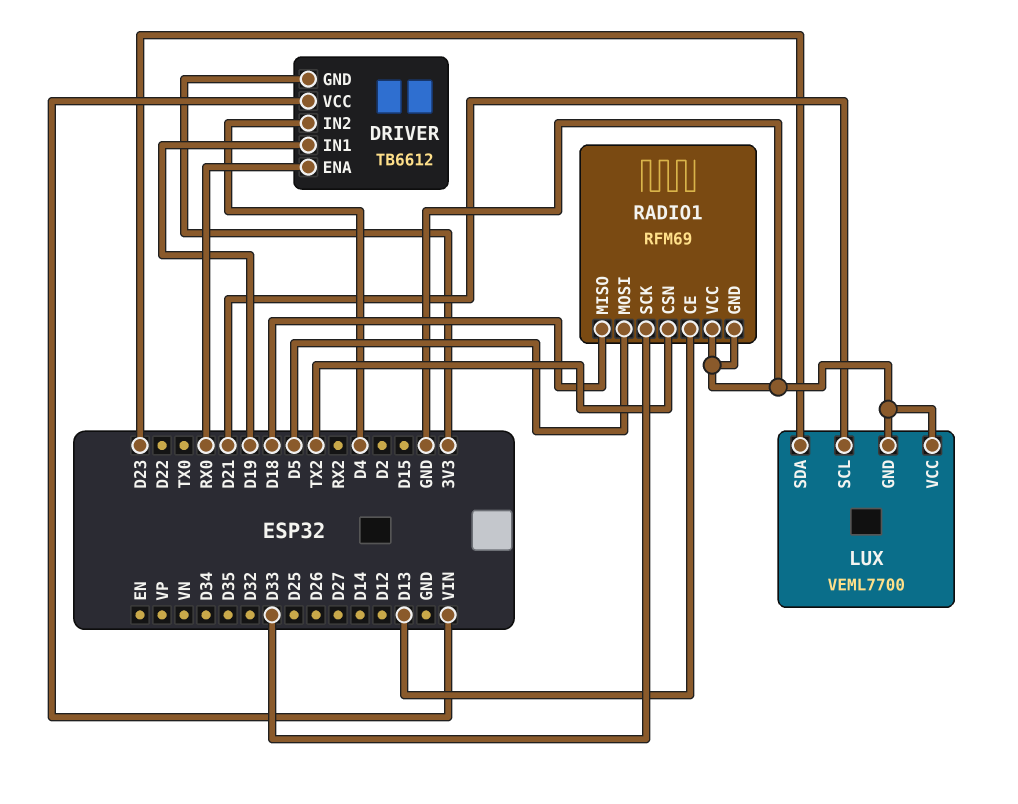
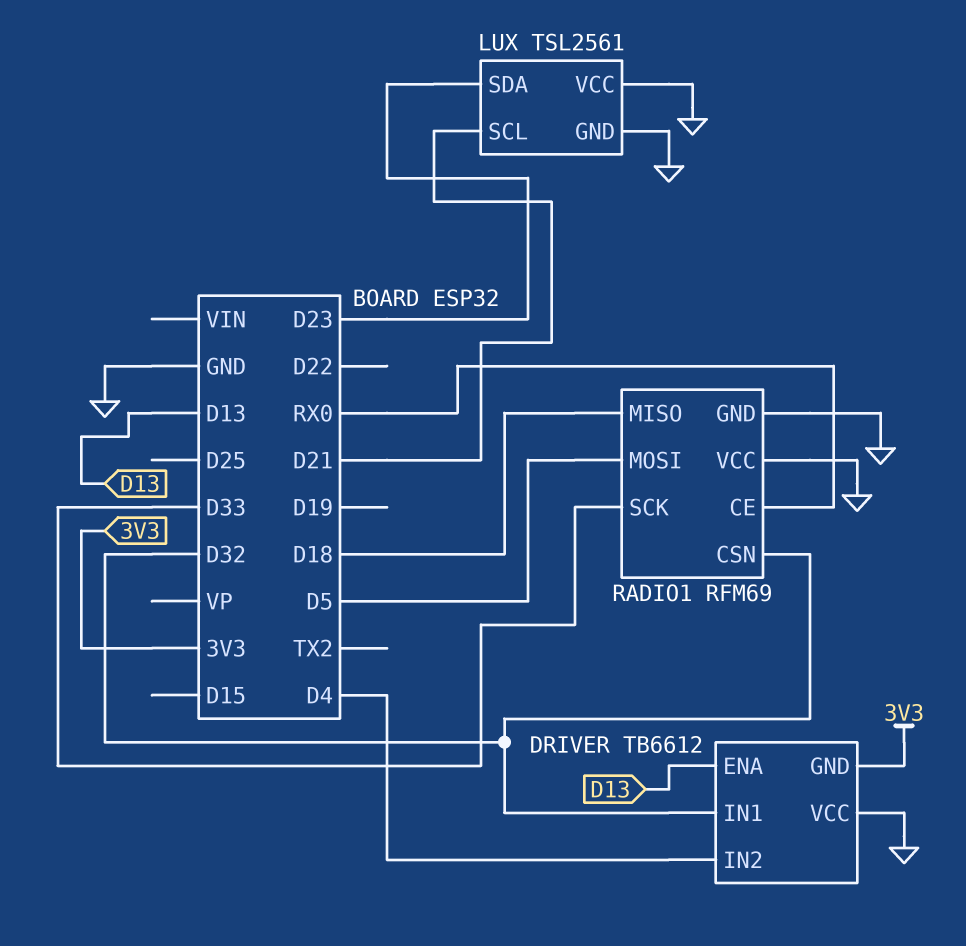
DRIVER pin ENA: RX0 -> D13
DRIVER pin IN1: D19 -> D32
DRIVER pin VCC: VIN -> GND
LUX: VEML7700 -> TSL2561
RADIO1 pin CE: D13 -> RX0
RADIO1 pin CSN: TX2 -> D32

